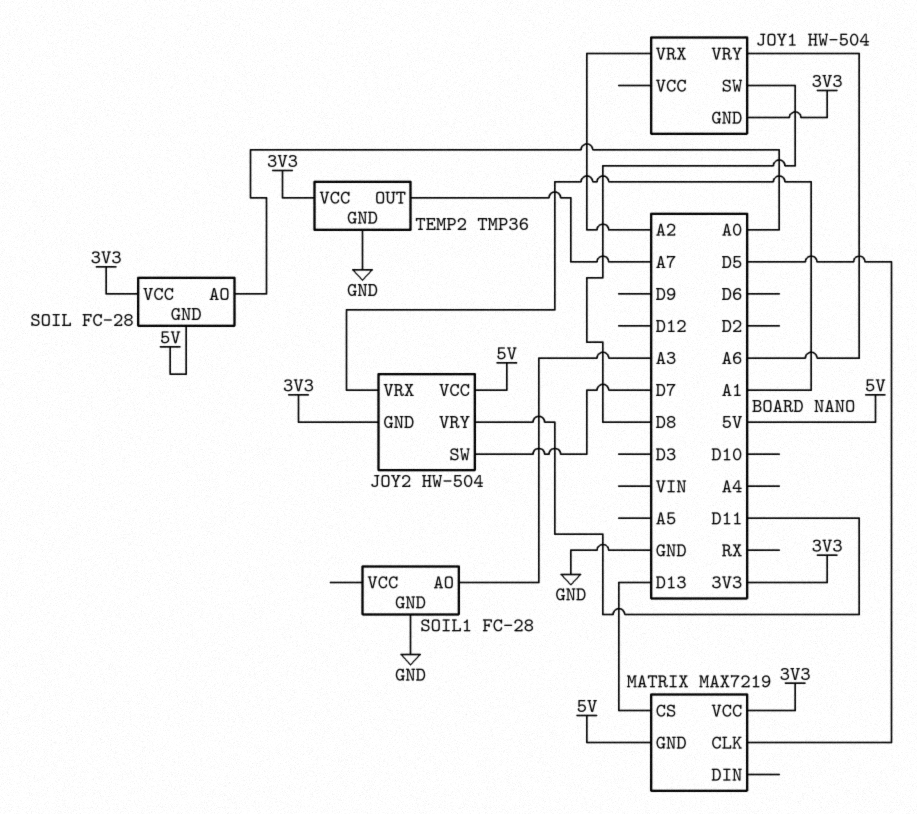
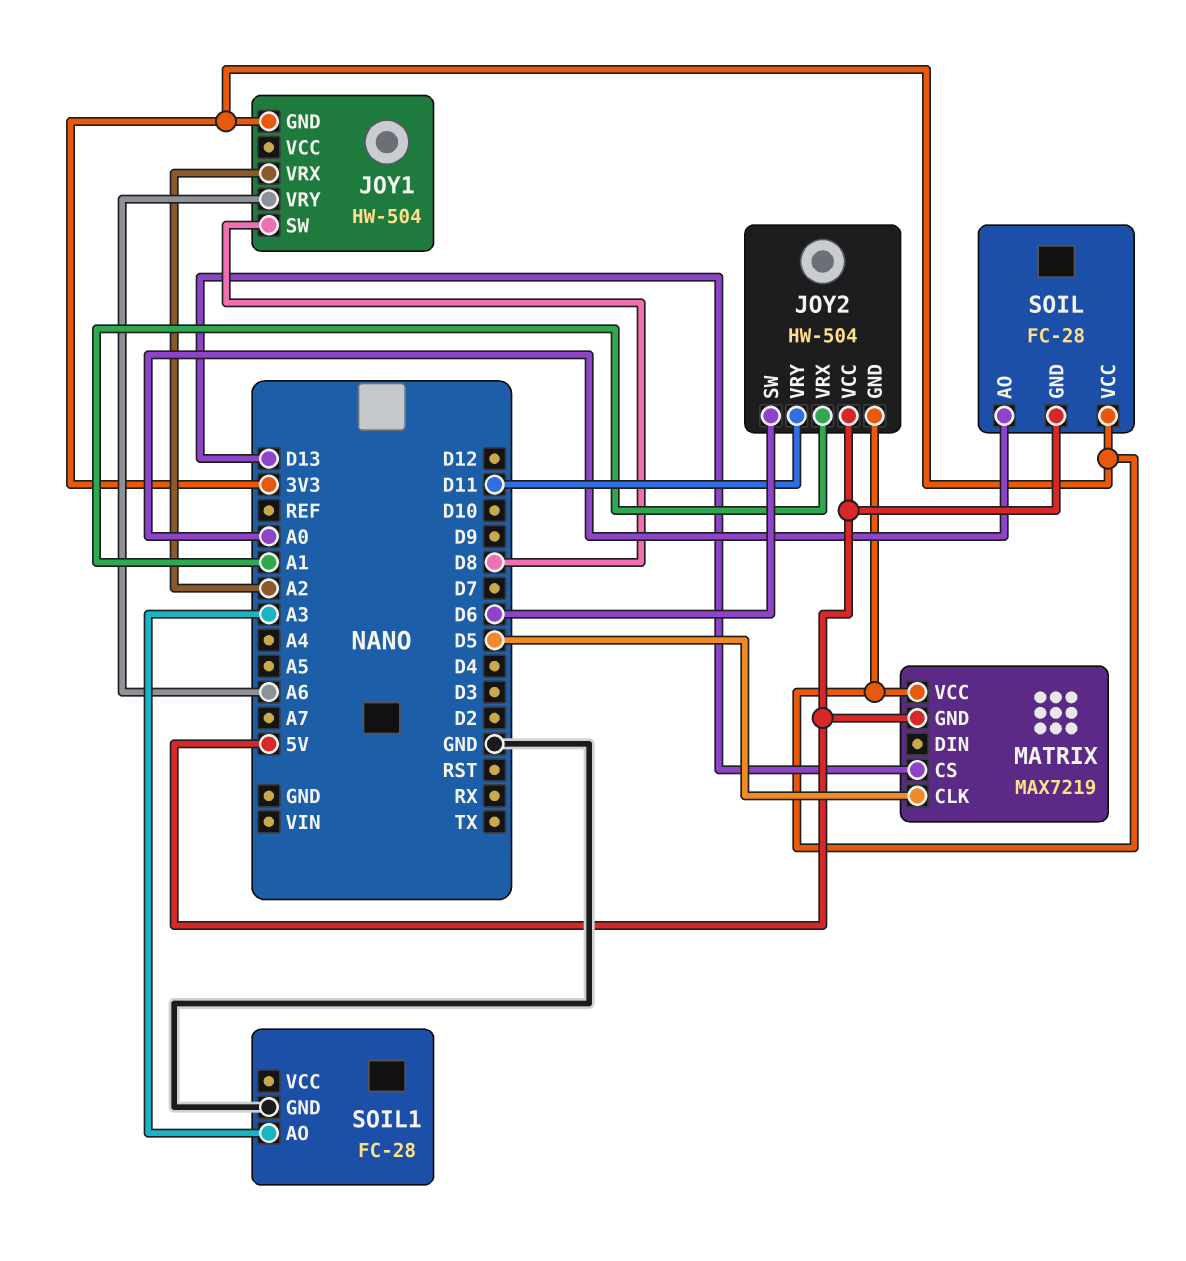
JOY2 pin SW: D7 -> D6
TEMP2: TMP36 -> none
TEMP2 pin GND: GND -> none
TEMP2 pin OUT: A7 -> none
TEMP2 pin VCC: 3V3 -> none

